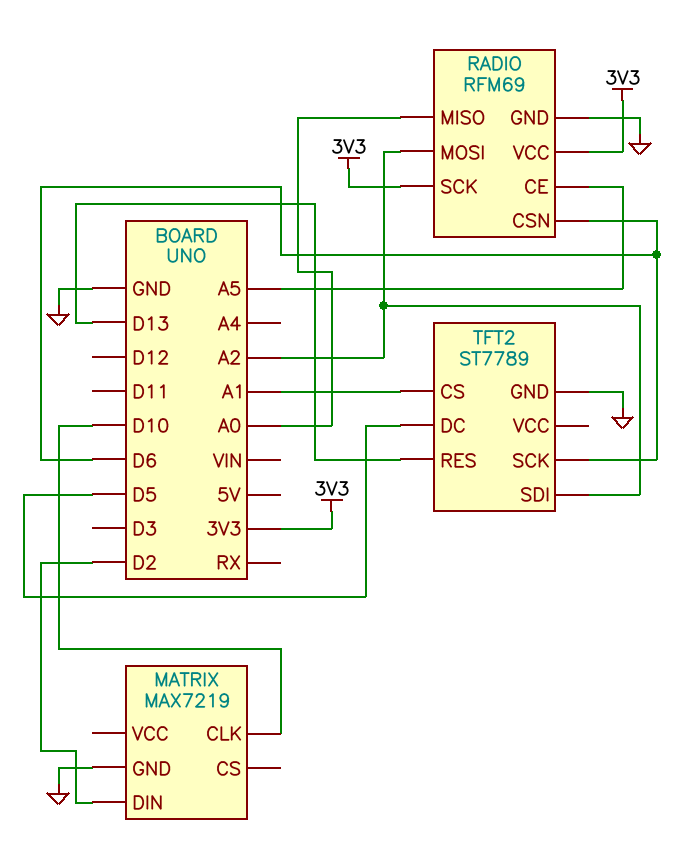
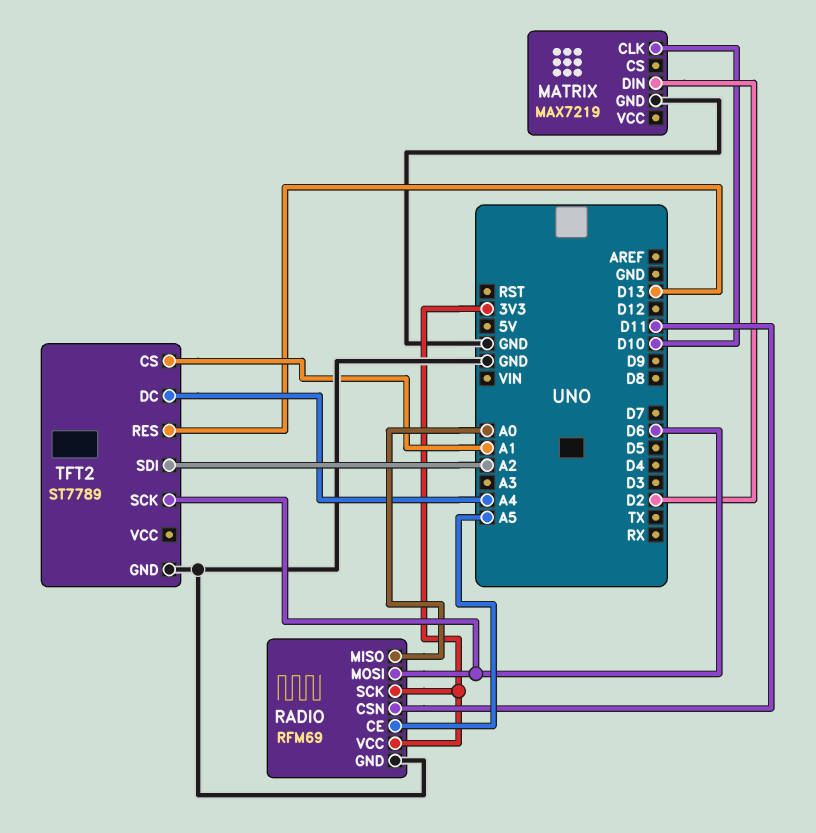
RADIO pin CSN: D6 -> D11
RADIO pin MOSI: A2 -> D6
TFT2 pin DC: D5 -> A4

